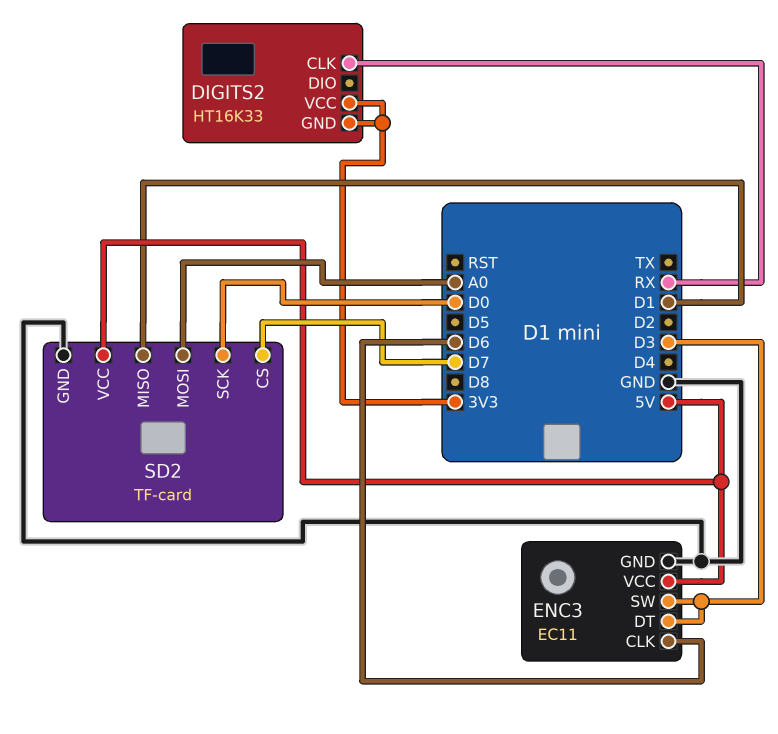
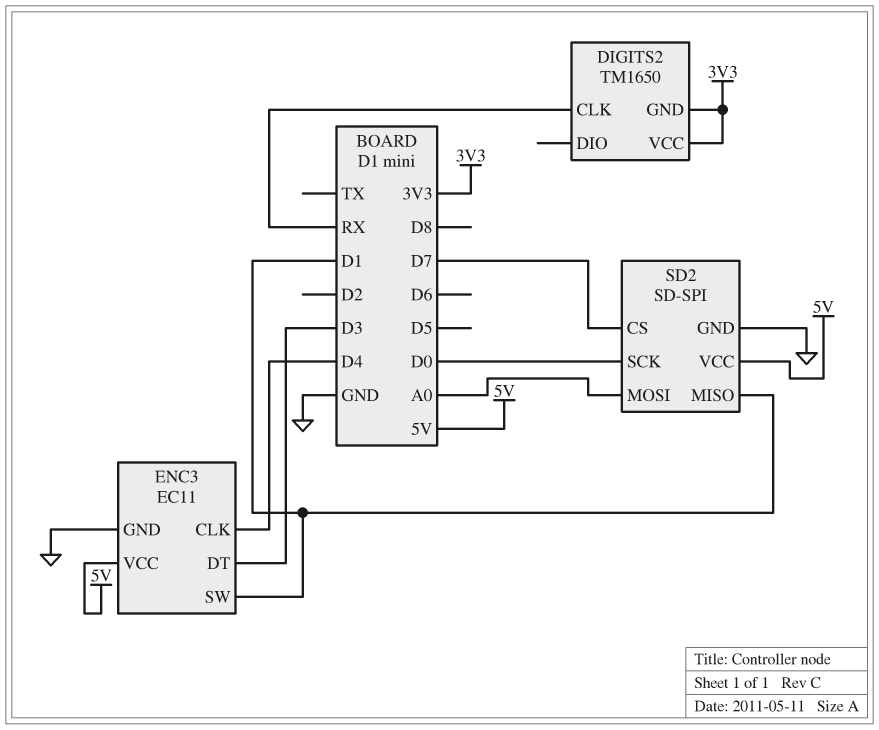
DIGITS2: HT16K33 -> TM1650
ENC3 pin CLK: D6 -> D4
ENC3 pin SW: D3 -> D1
SD2: TF-card -> SD-SPI

